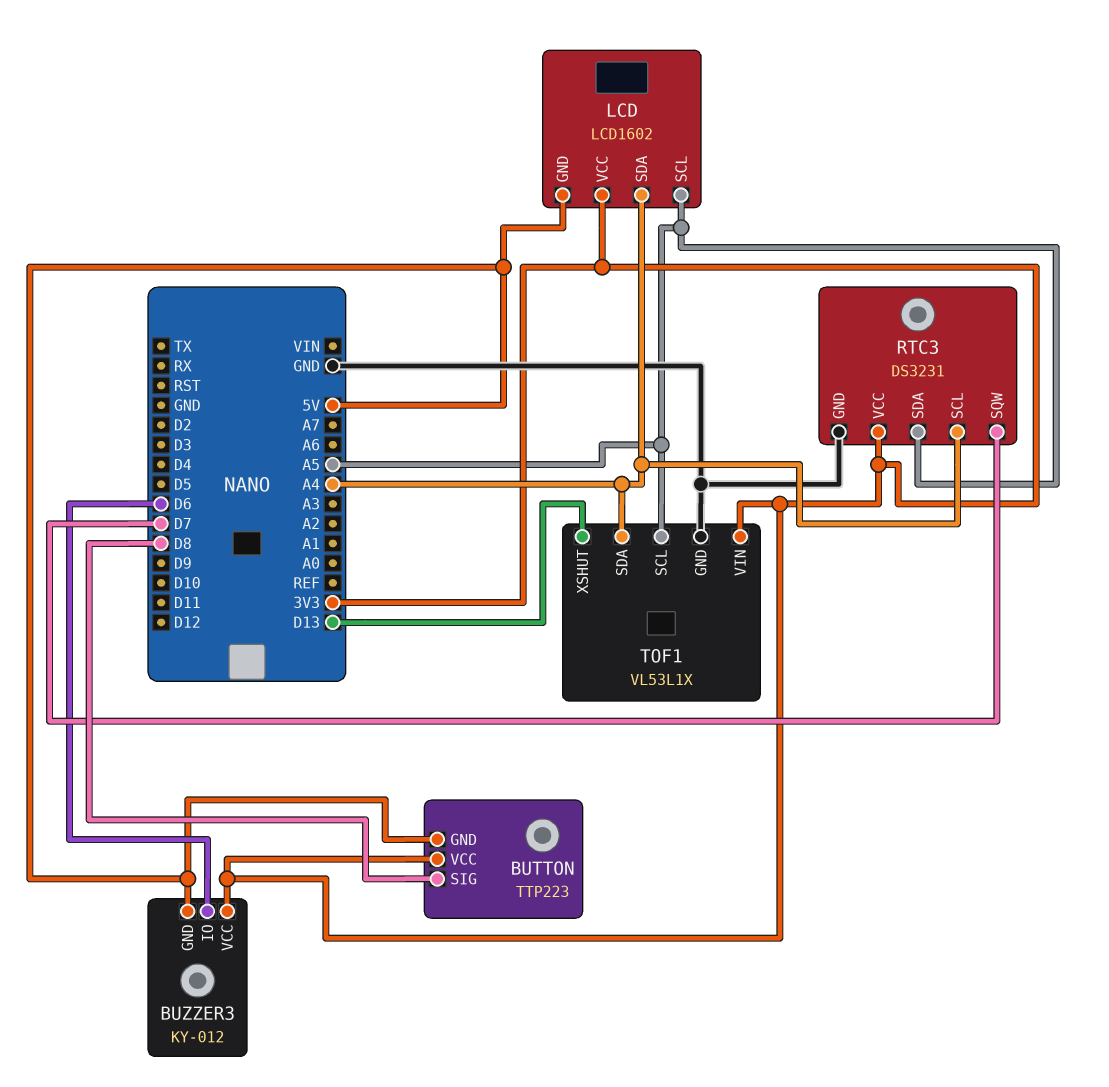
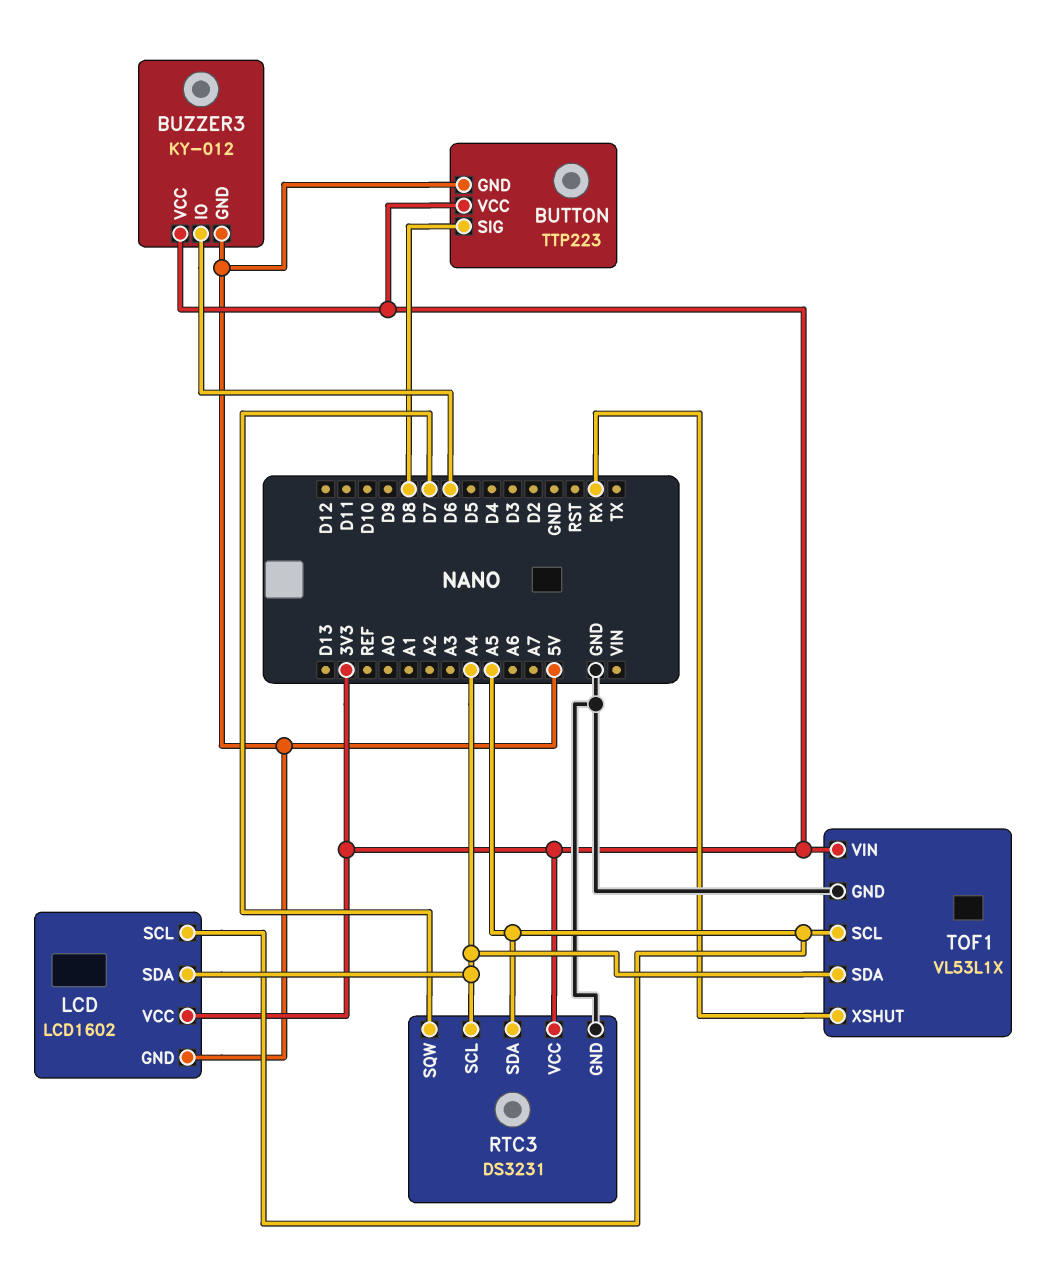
TOF1 pin XSHUT: D13 -> RX

